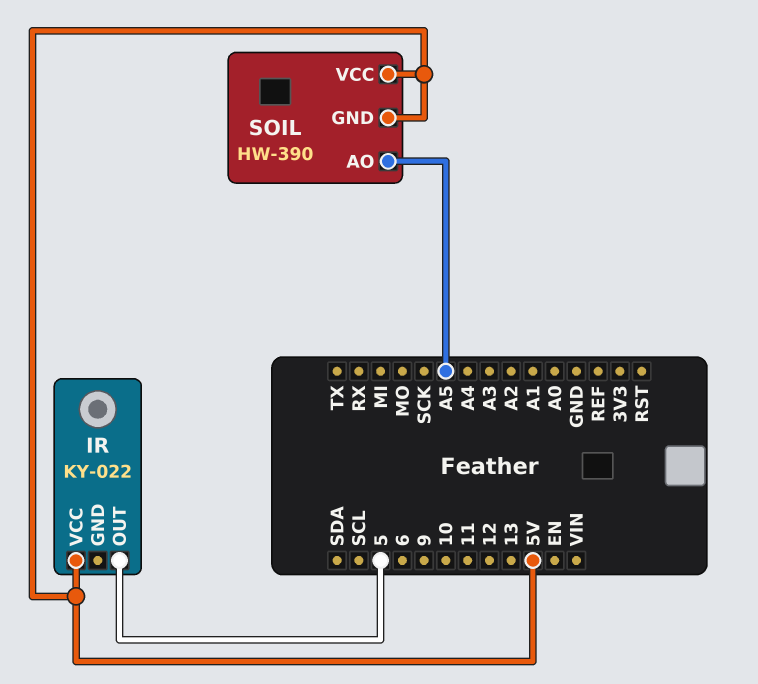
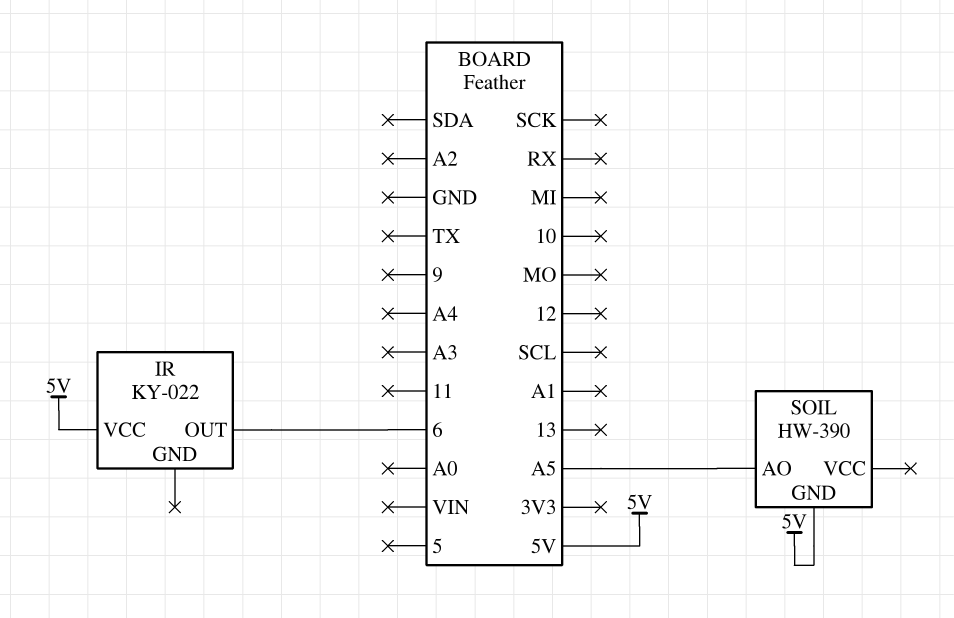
IR pin OUT: 5 -> 6
SOIL pin VCC: 5V -> none

